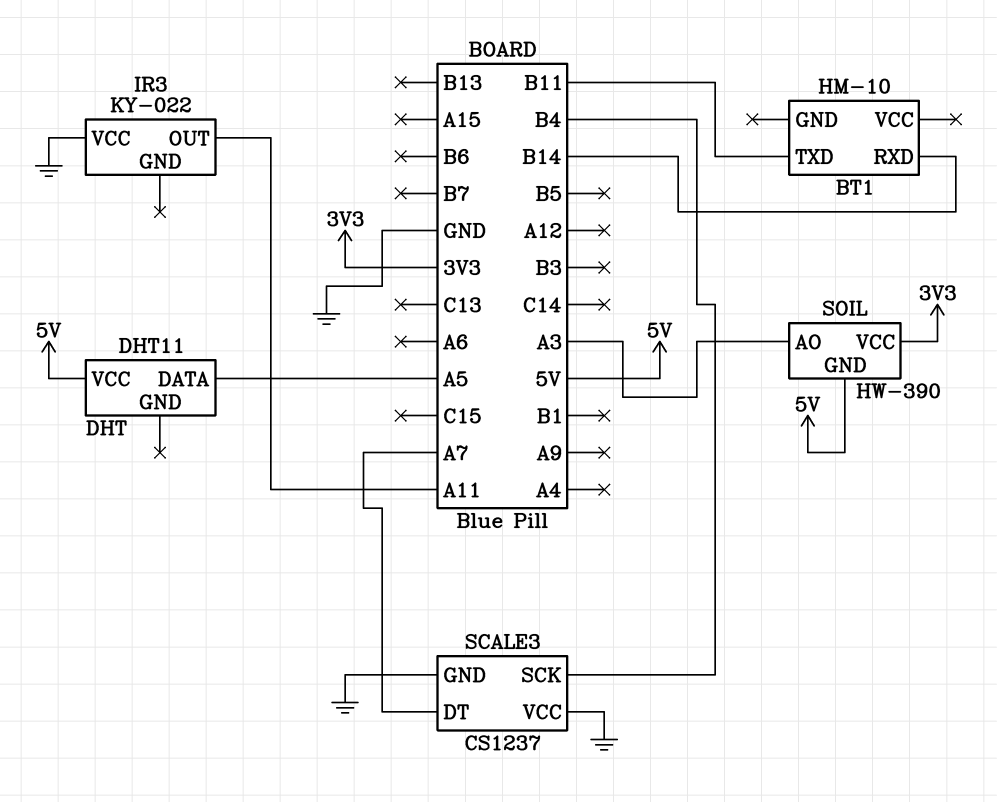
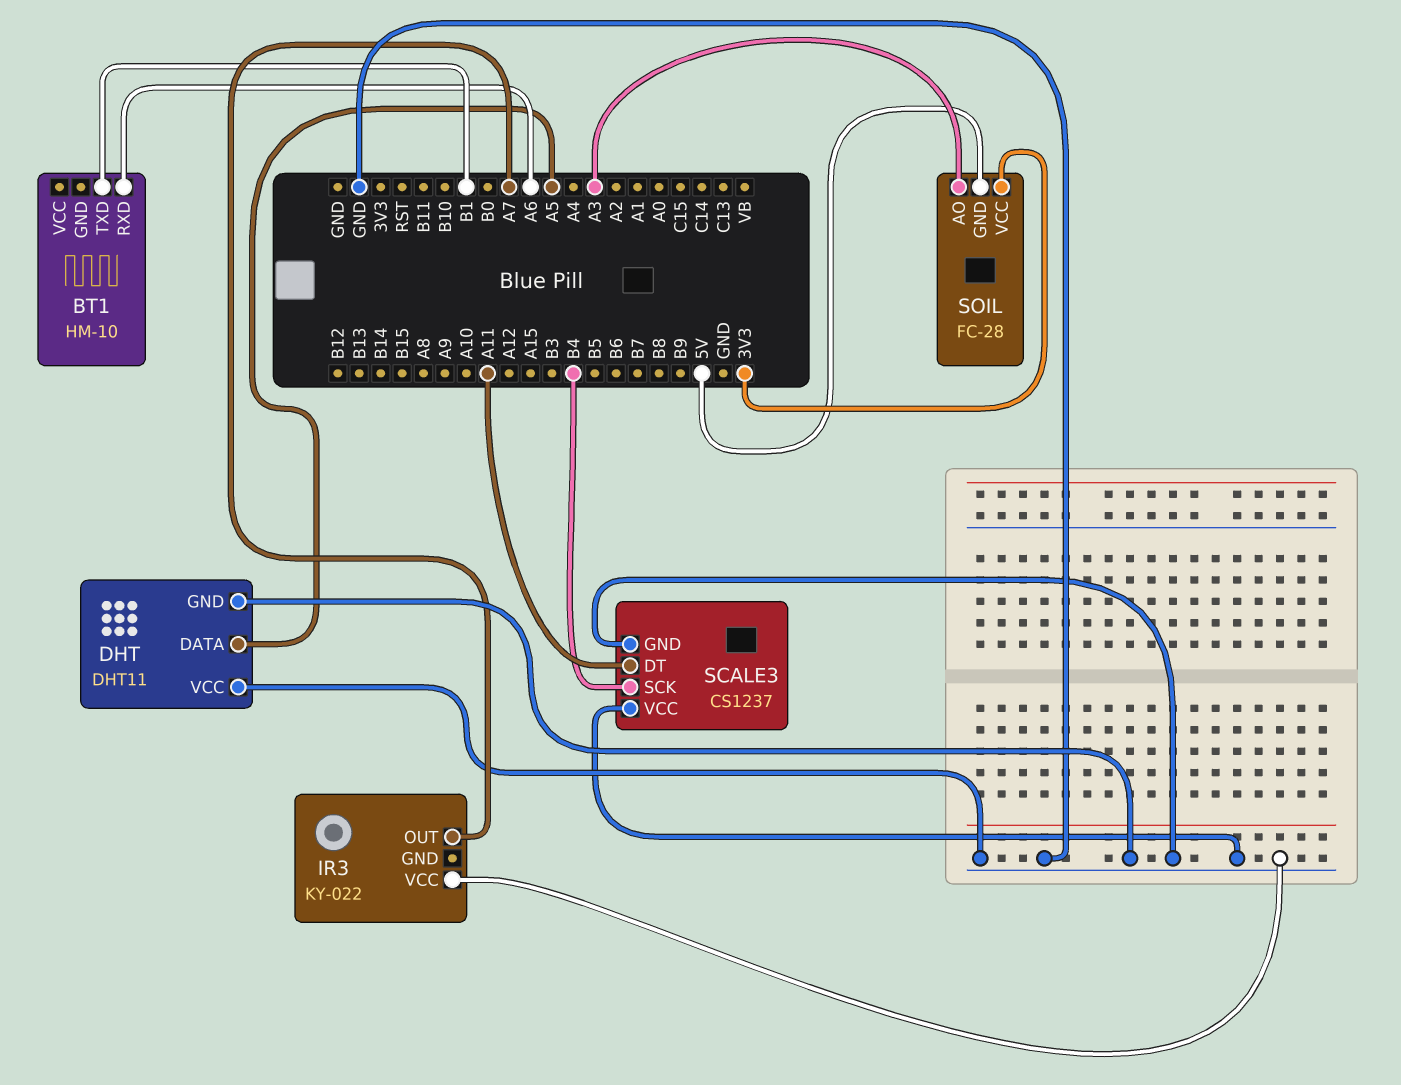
BT1 pin RXD: B14 -> A6
BT1 pin TXD: B11 -> B1
DHT pin GND: none -> GND
DHT pin VCC: 5V -> GND
IR3 pin OUT: A11 -> A7
SCALE3 pin DT: A7 -> A11
SOIL: HW-390 -> FC-28

